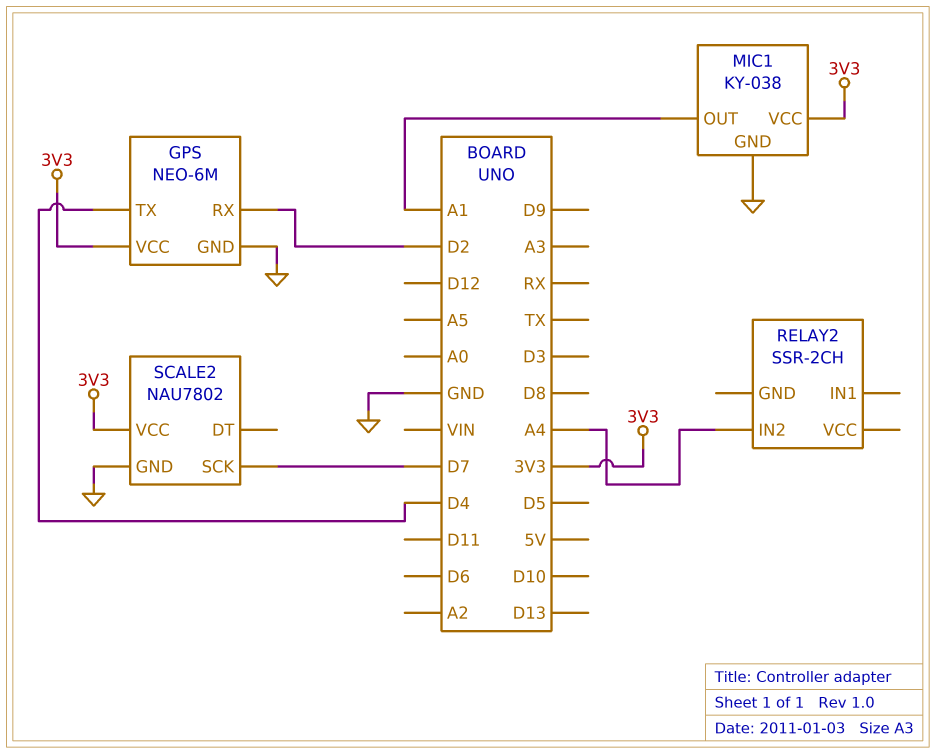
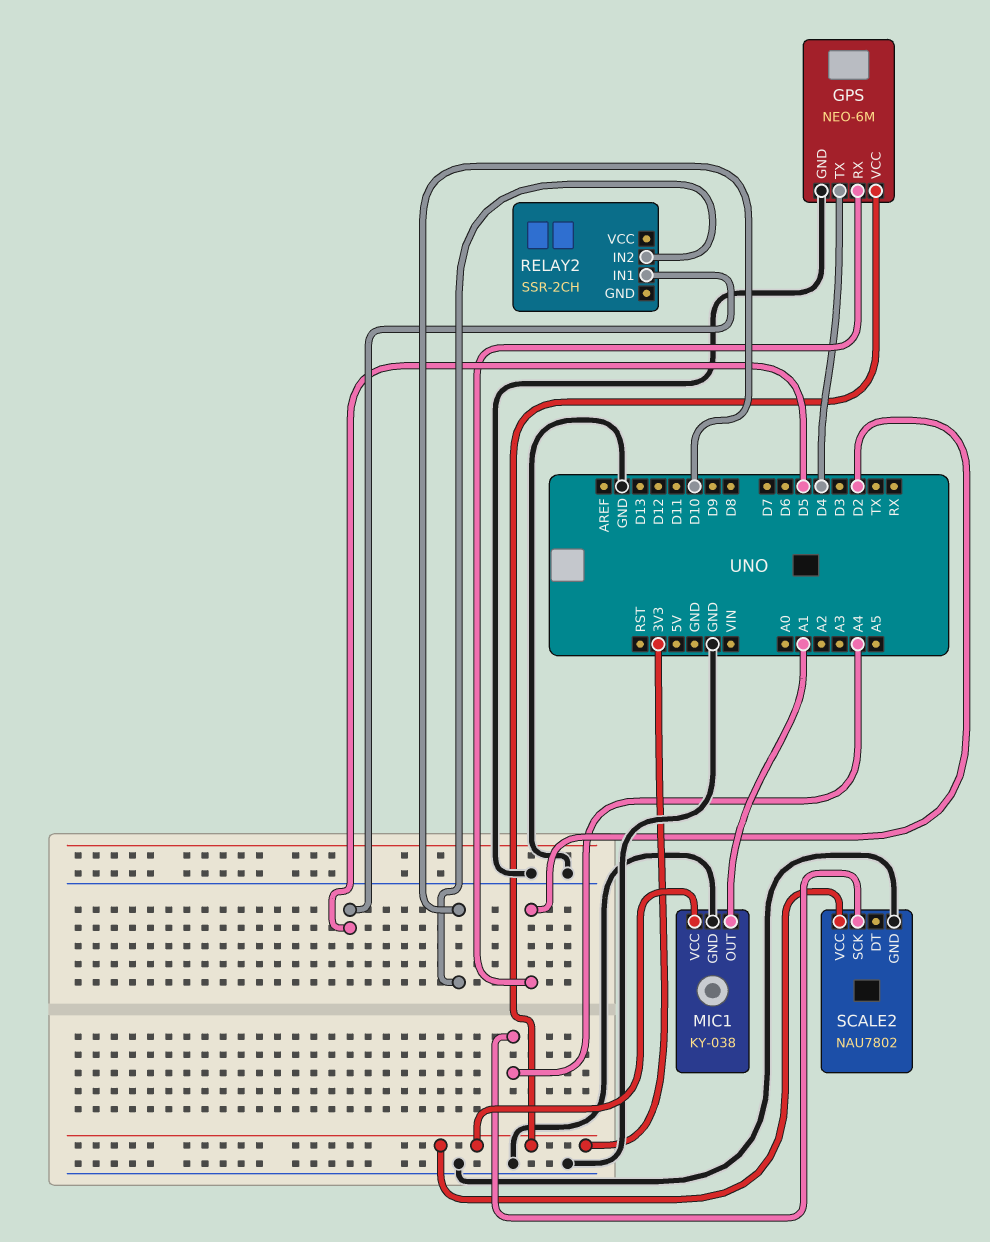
RELAY2 pin IN1: none -> D5
RELAY2 pin IN2: A4 -> D10
SCALE2 pin SCK: D7 -> A4

